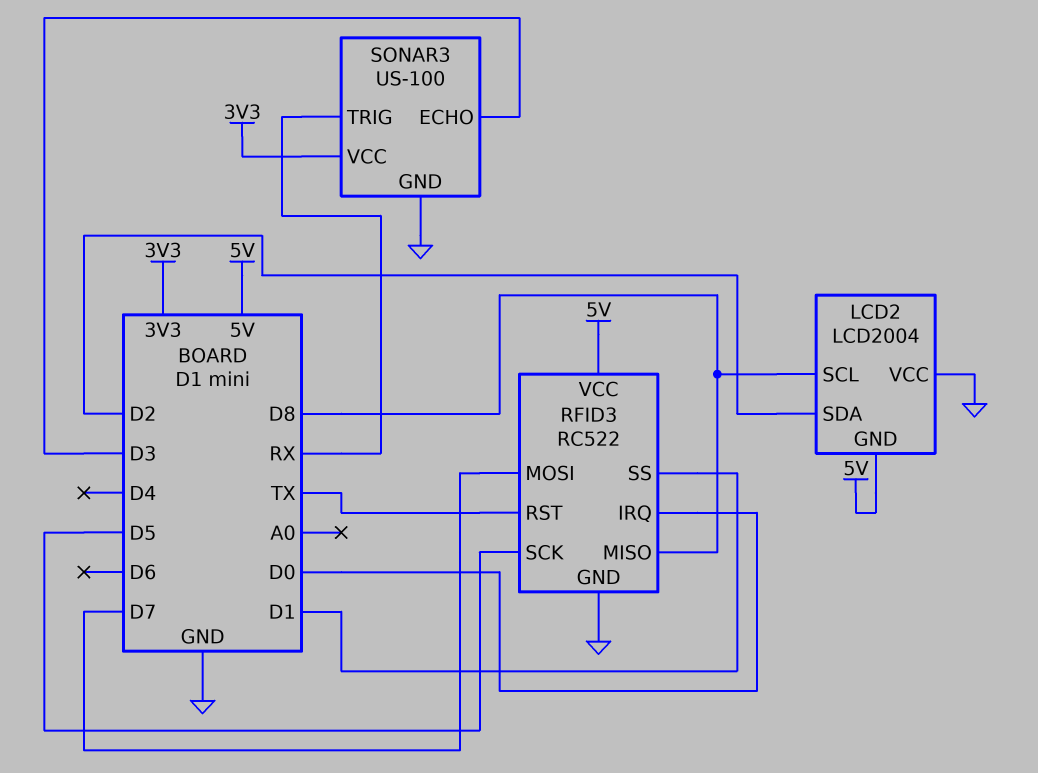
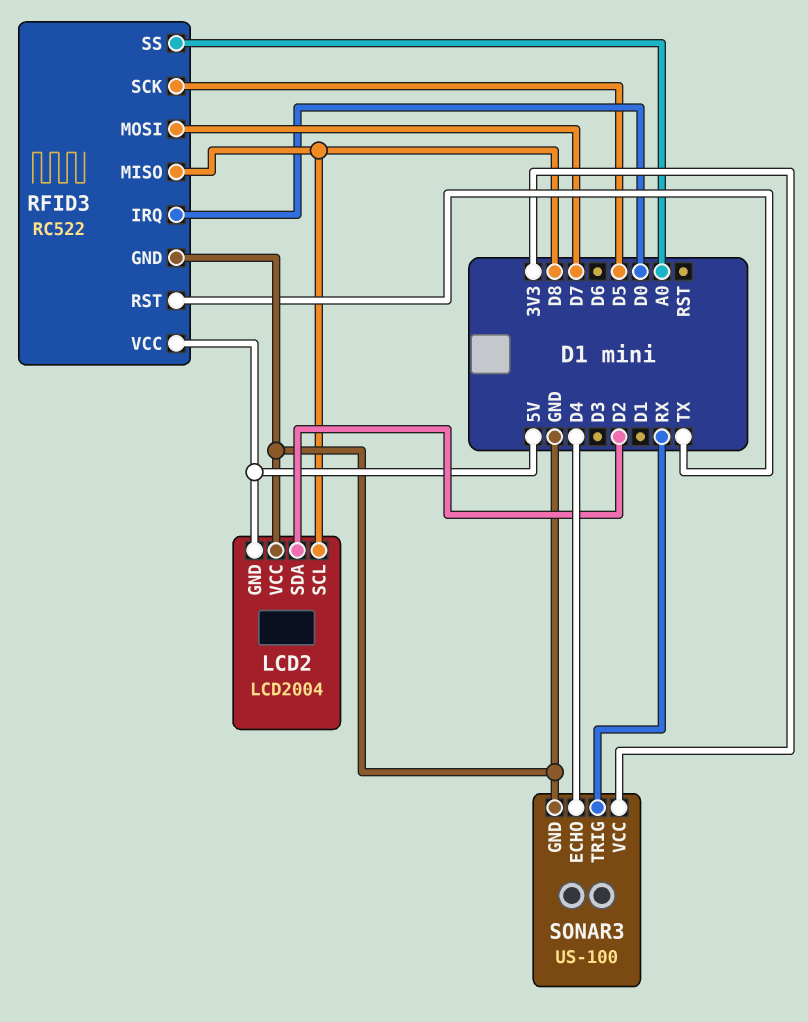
RFID3 pin SS: D1 -> A0
SONAR3 pin ECHO: D3 -> D4

